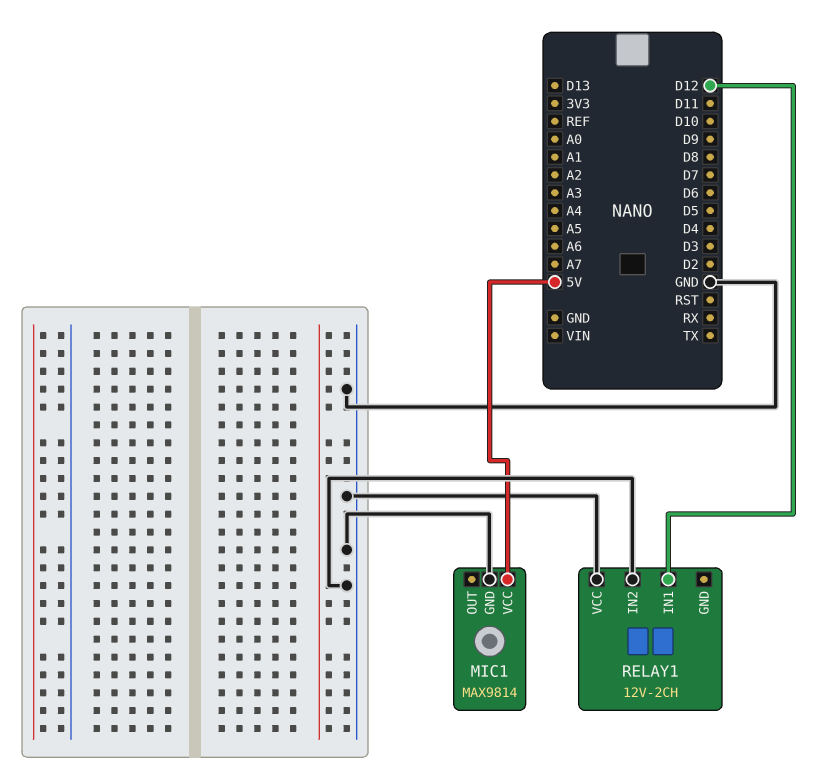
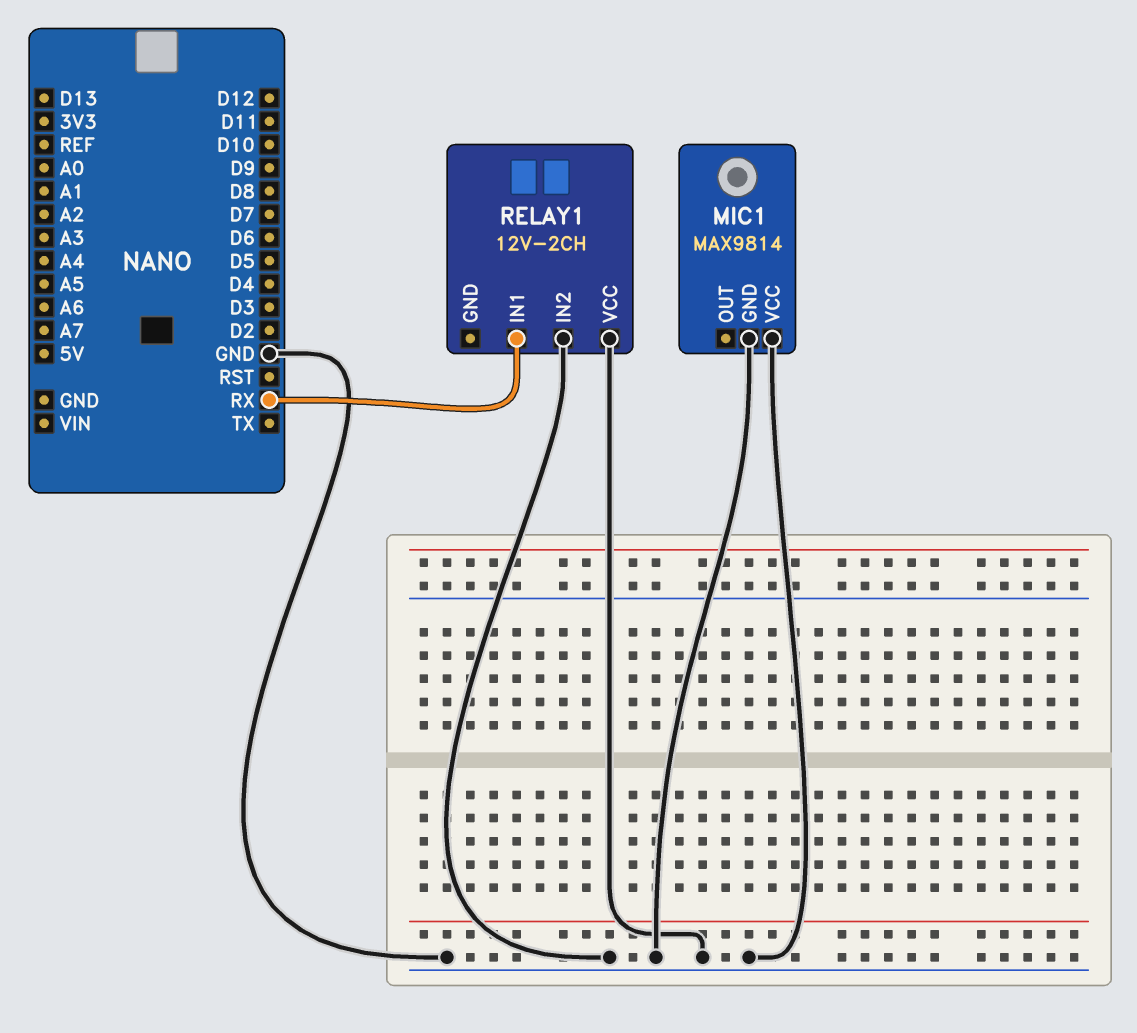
MIC1 pin VCC: 5V -> GND
RELAY1 pin IN1: D12 -> RX

